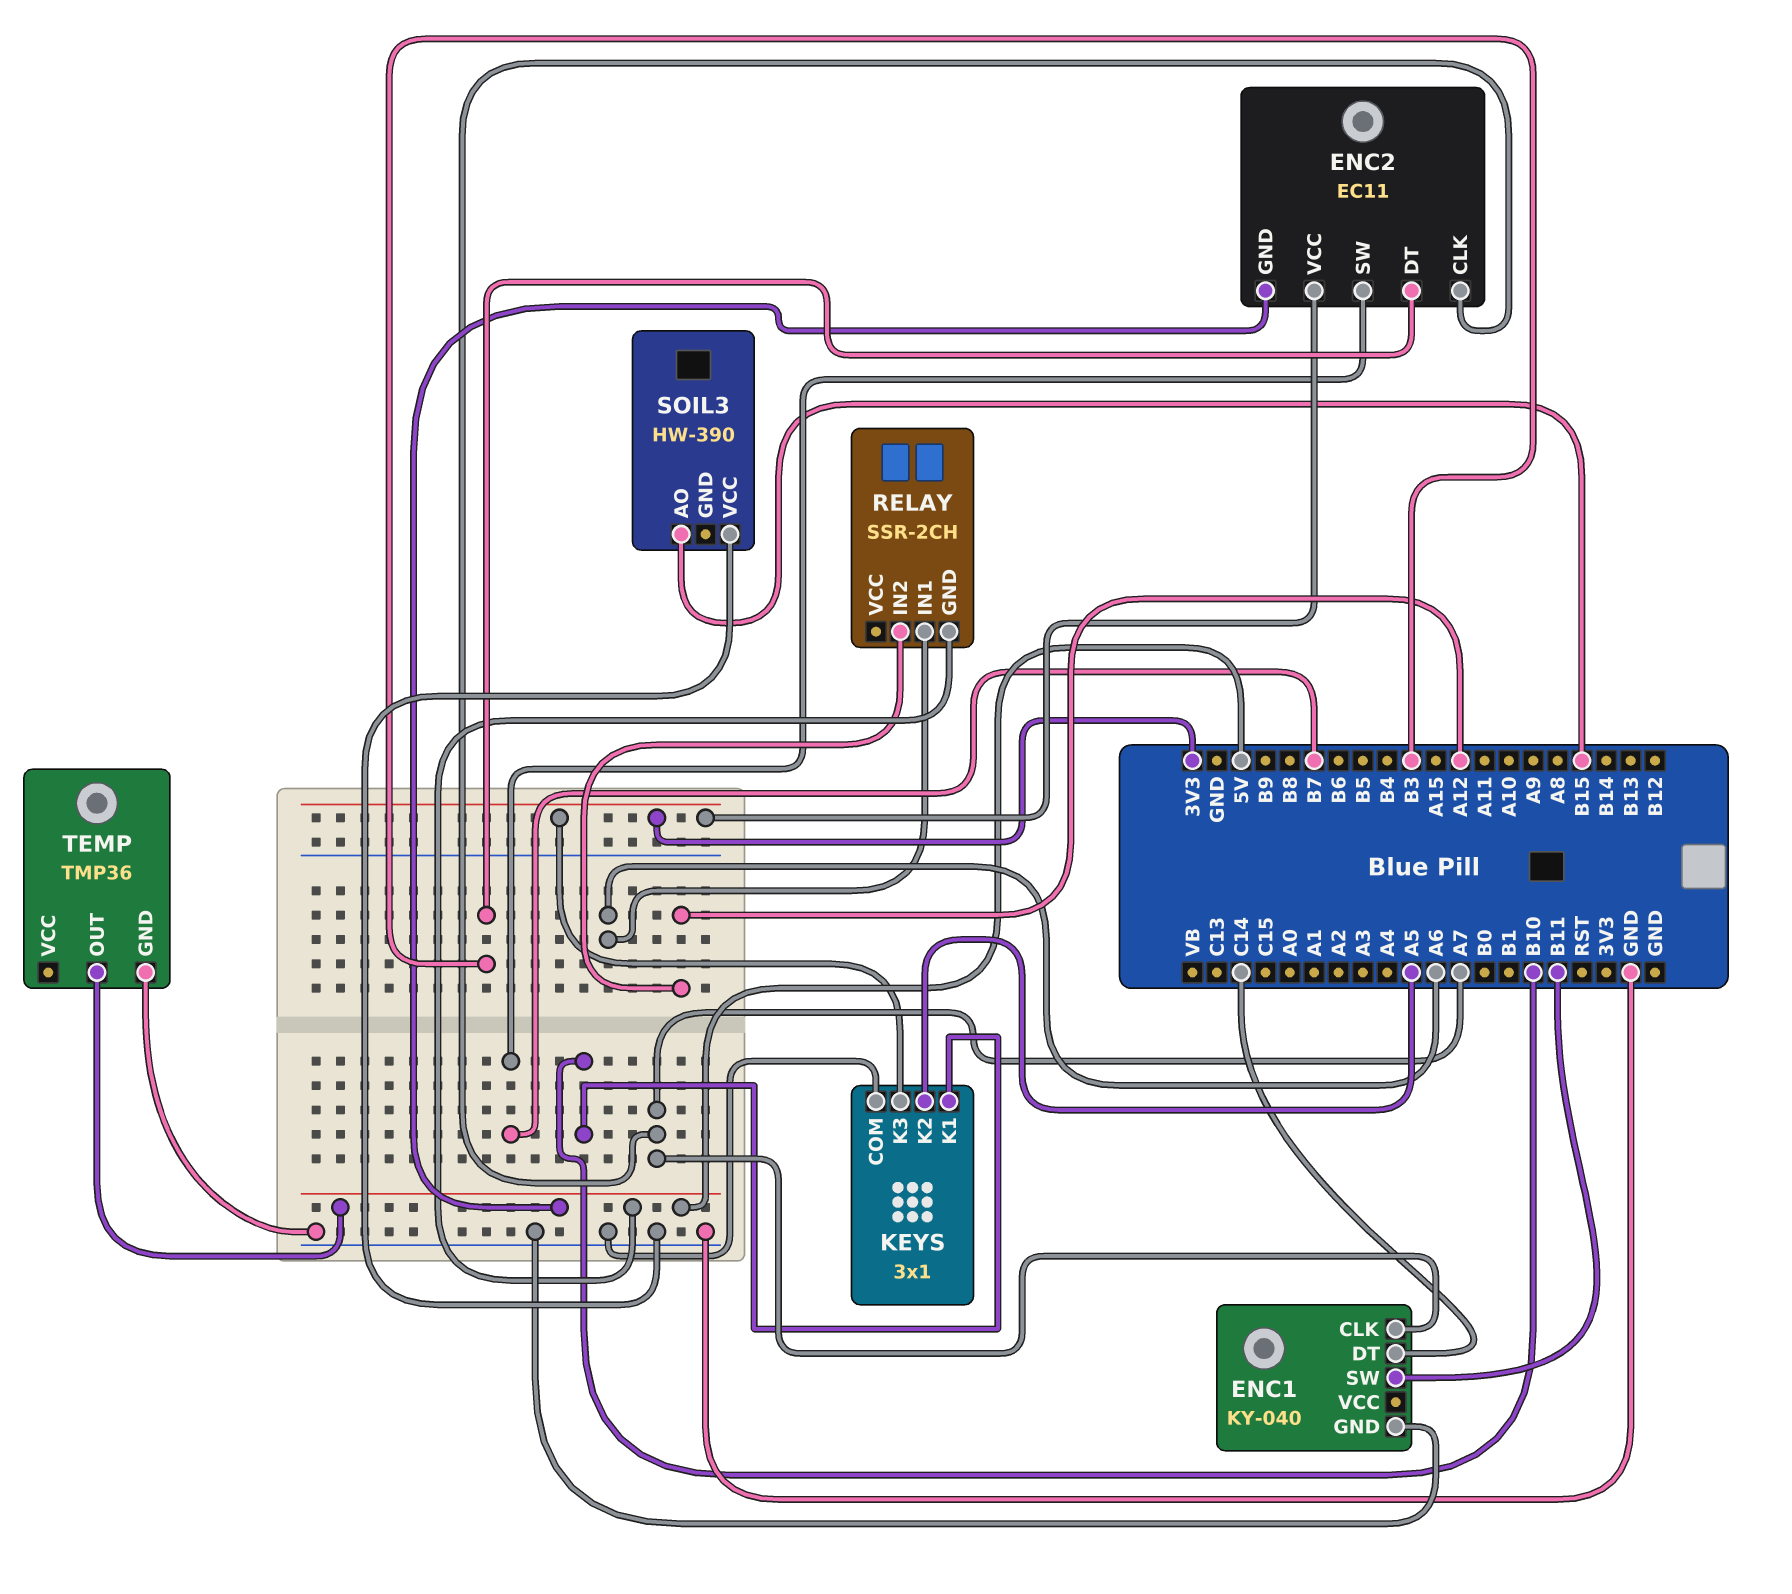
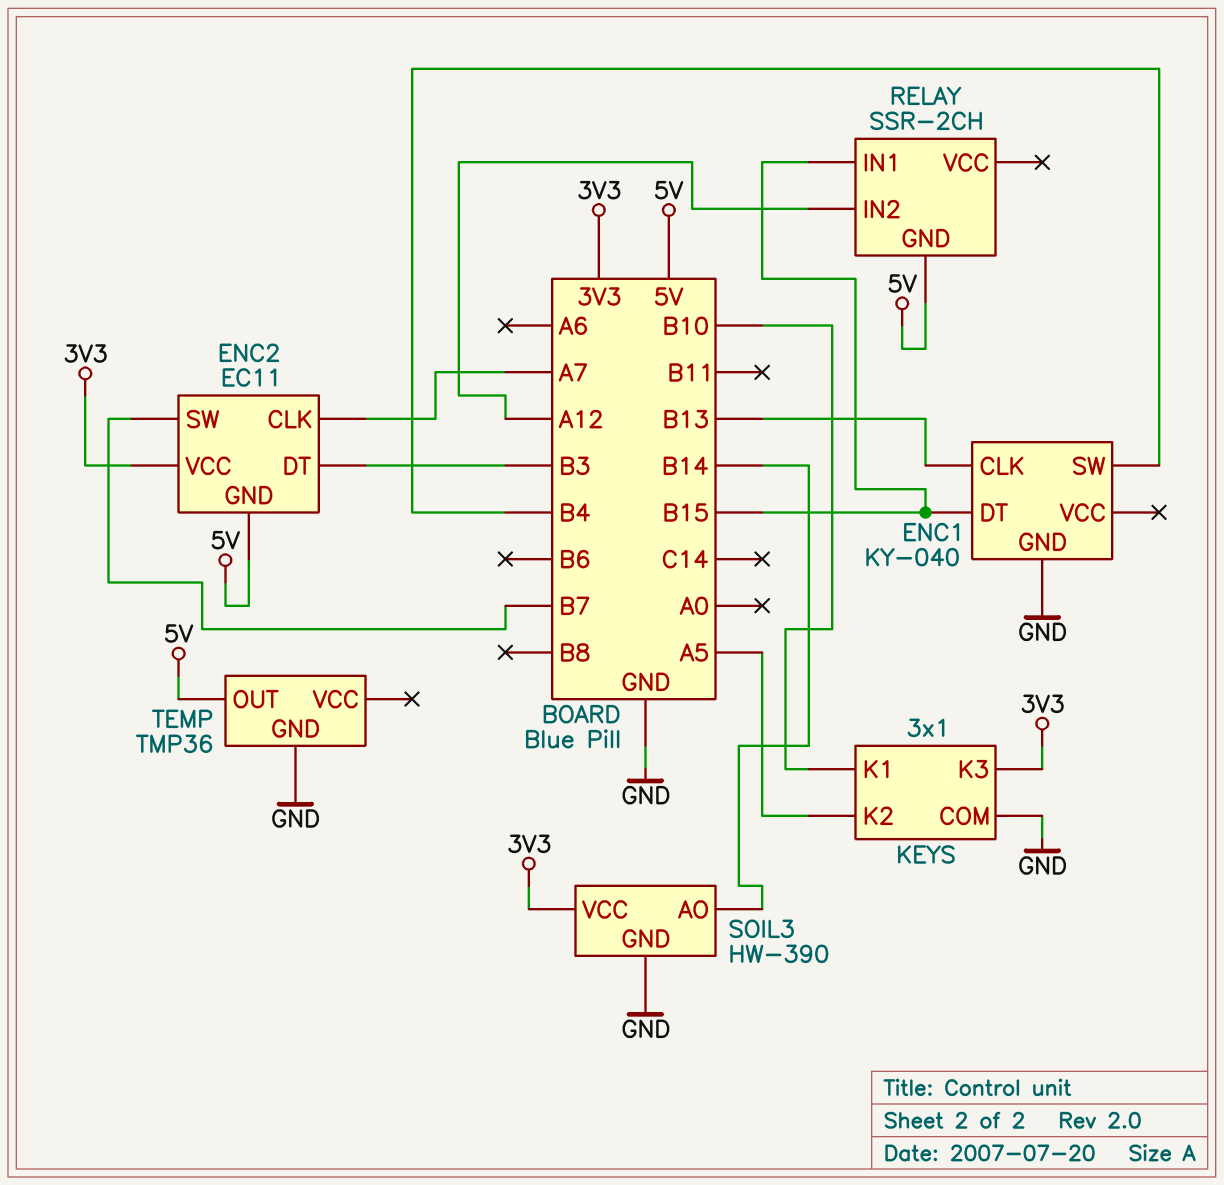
ENC1 pin CLK: A7 -> B13
ENC1 pin DT: C14 -> B15
ENC1 pin SW: B11 -> B4
RELAY pin IN1: A6 -> B15
SOIL3 pin AO: B15 -> B14
SOIL3 pin GND: none -> GND
SOIL3 pin VCC: GND -> 3V3

